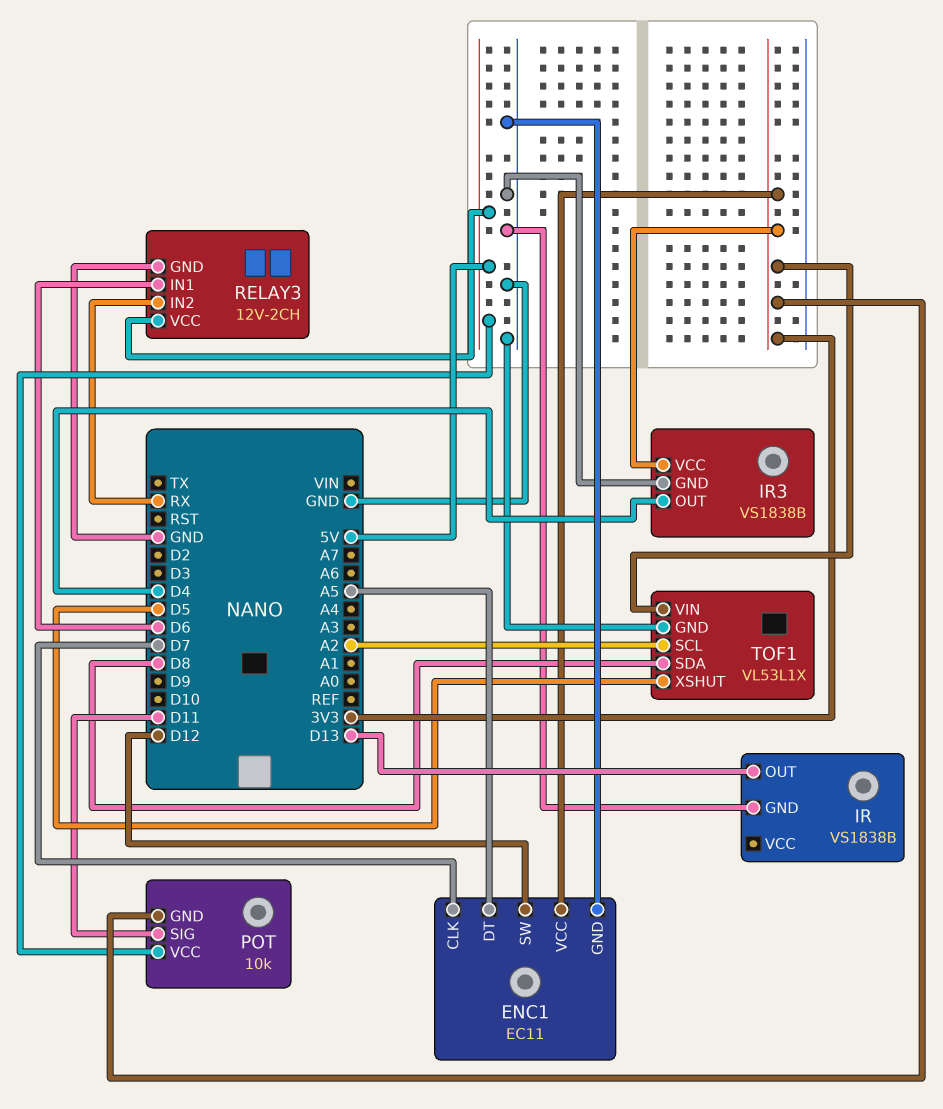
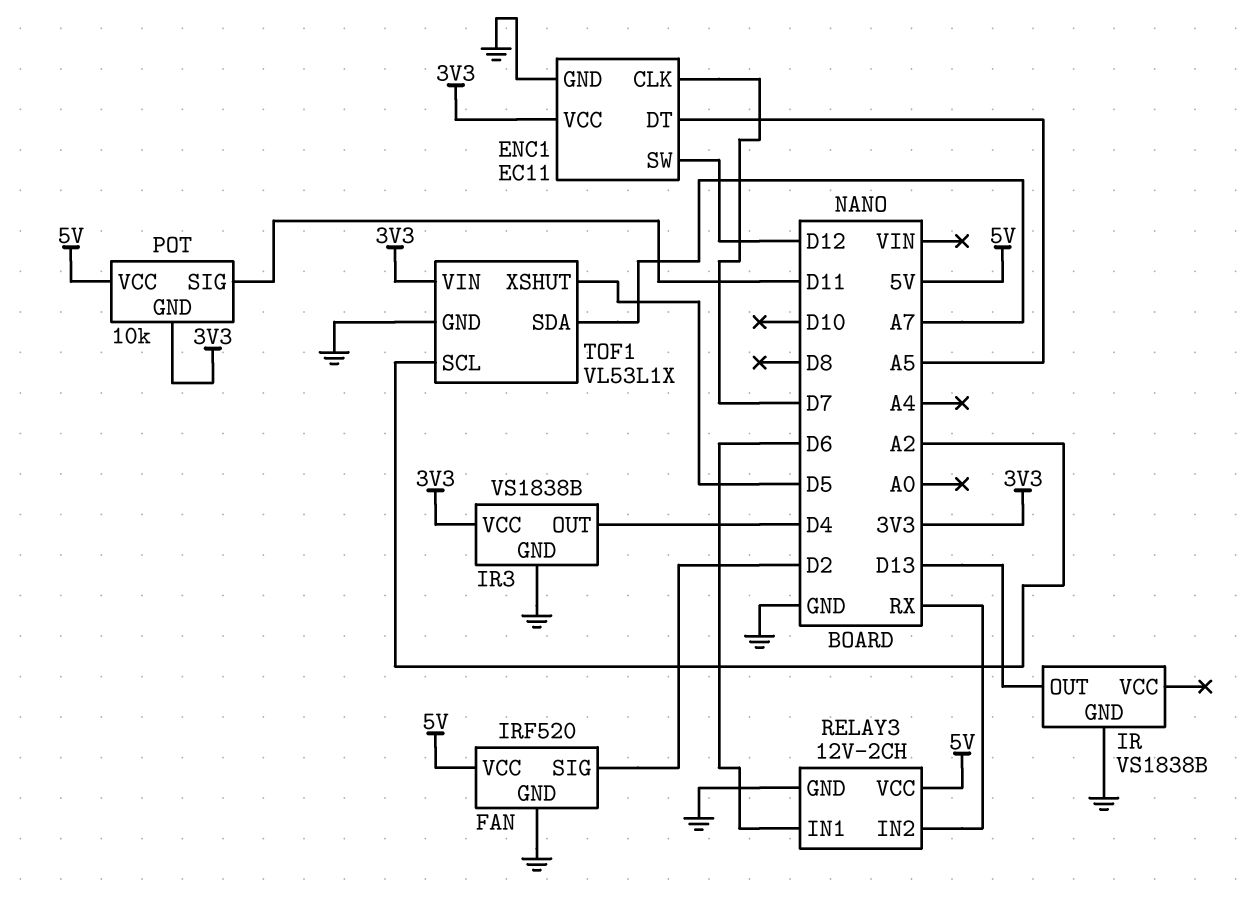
FAN: none -> IRF520
FAN pin GND: none -> GND
FAN pin SIG: none -> D2
FAN pin VCC: none -> 5V
TOF1 pin SDA: D8 -> A7

